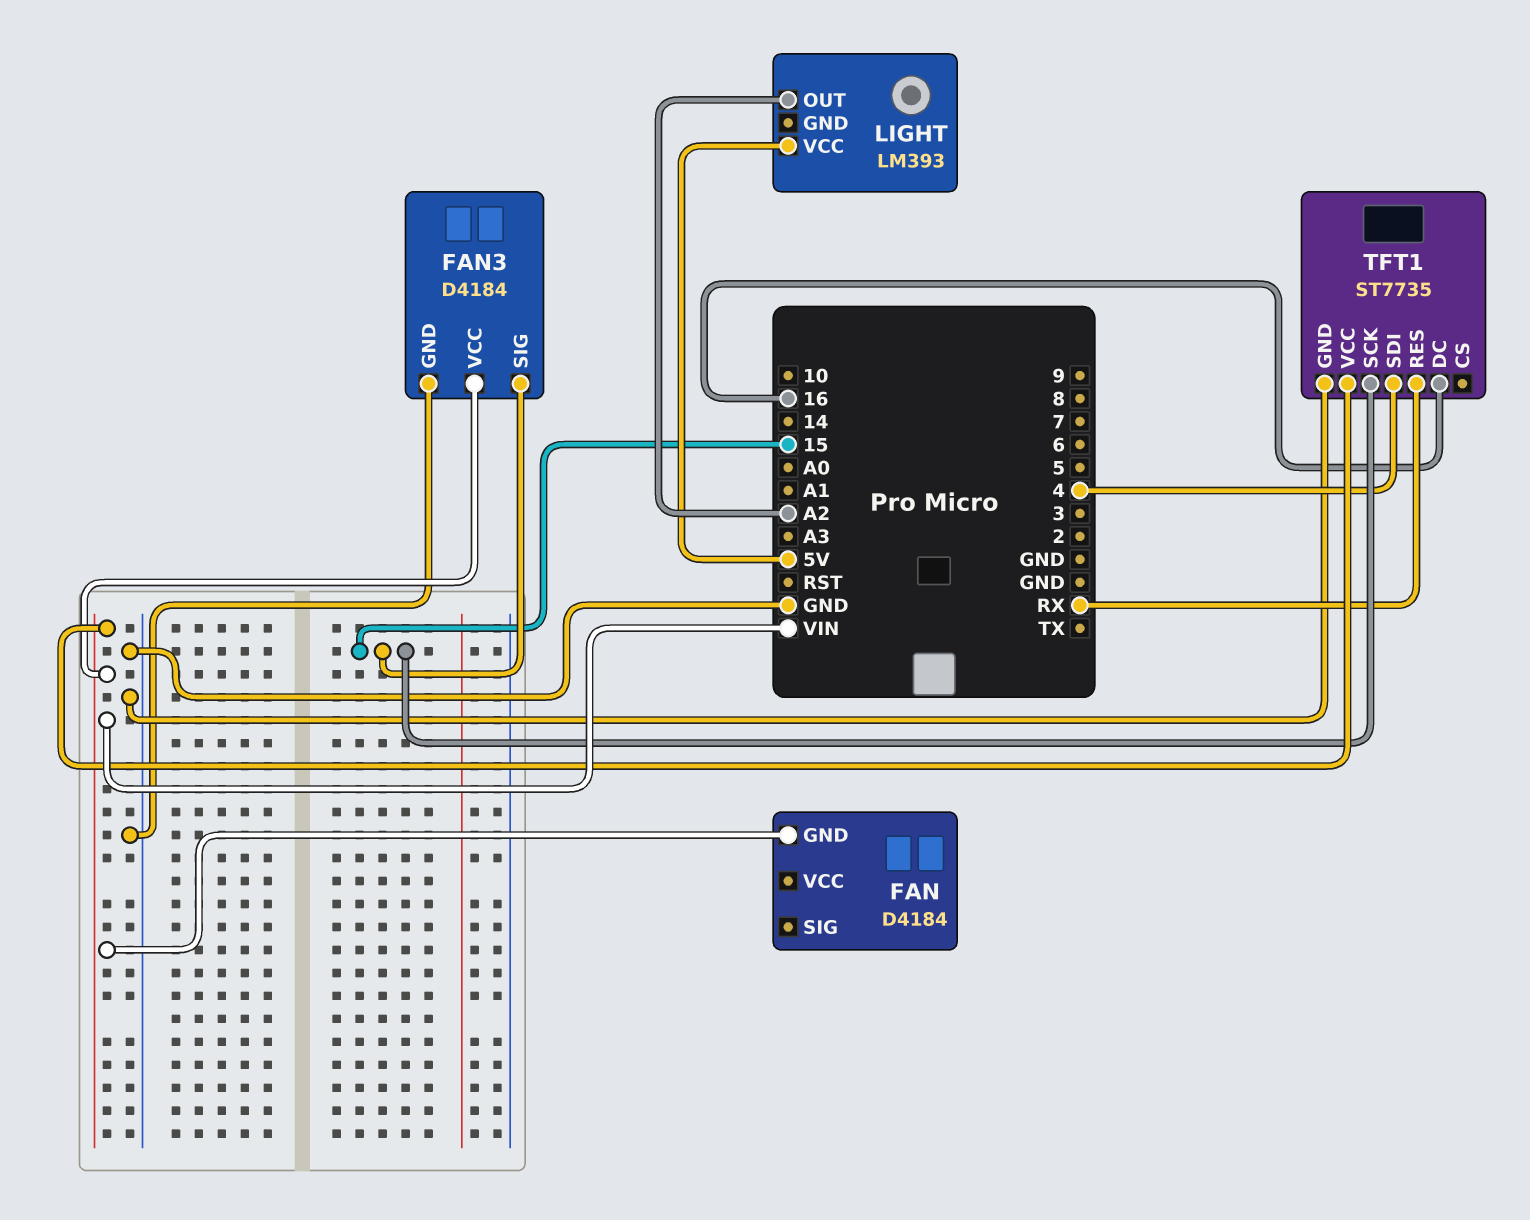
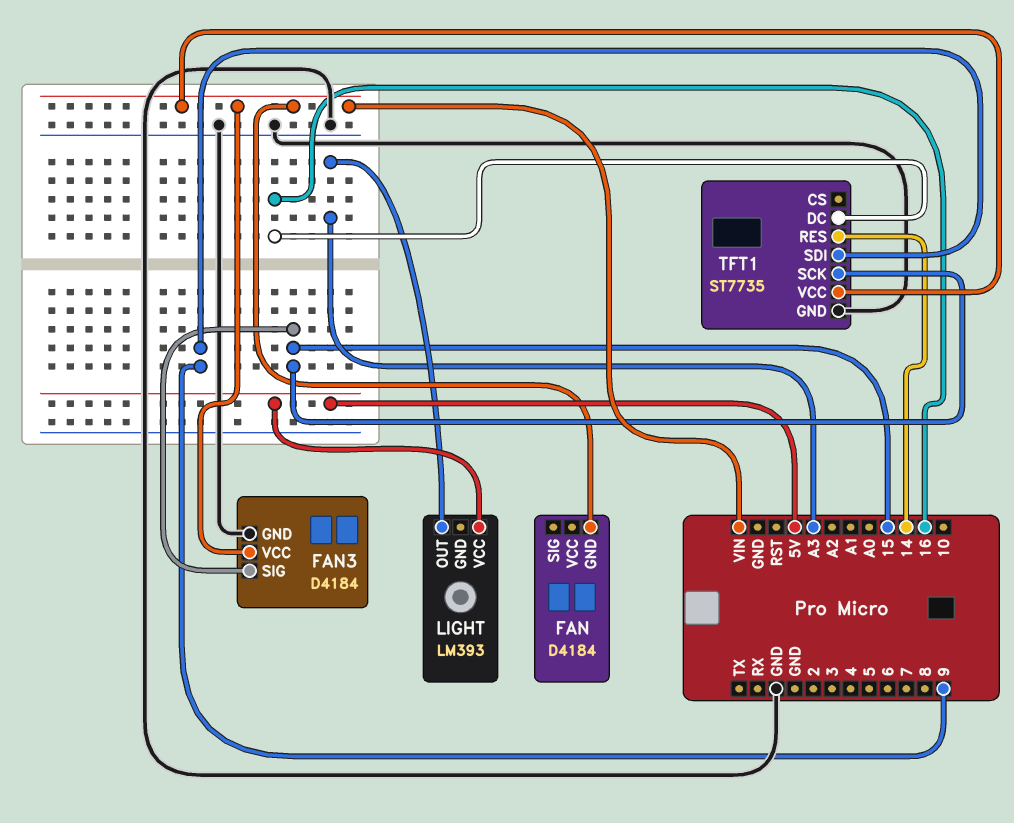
LIGHT pin OUT: A2 -> A3
TFT1 pin RES: RX -> 14
TFT1 pin SDI: 4 -> 9

